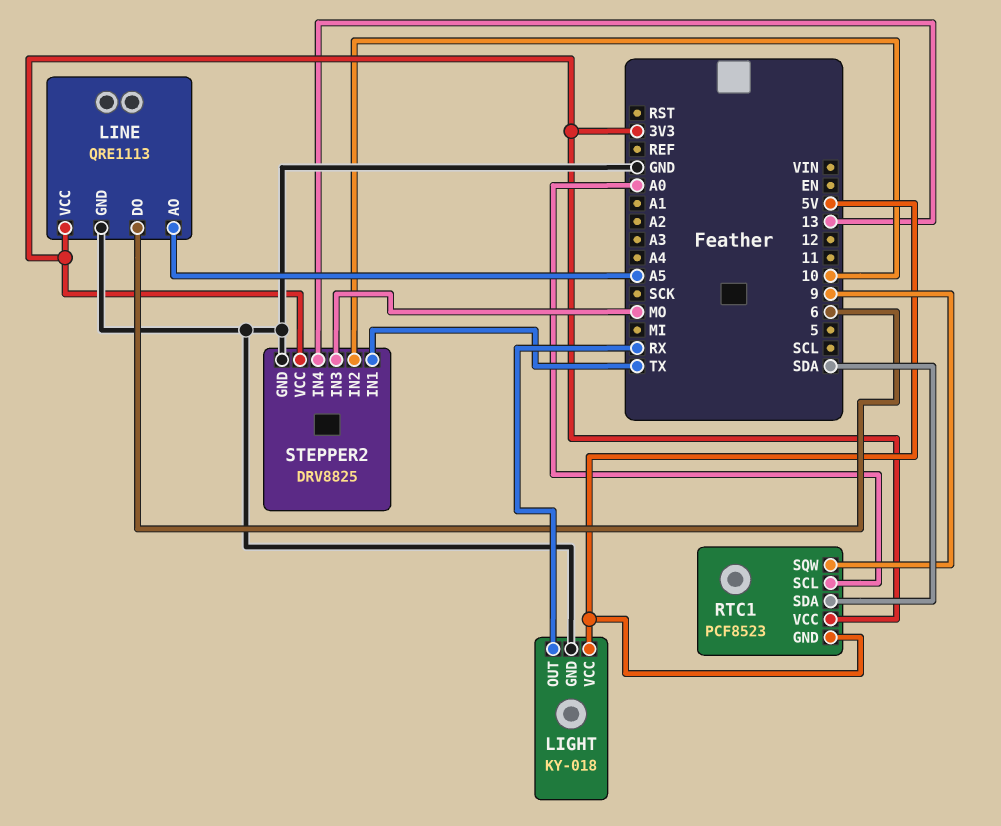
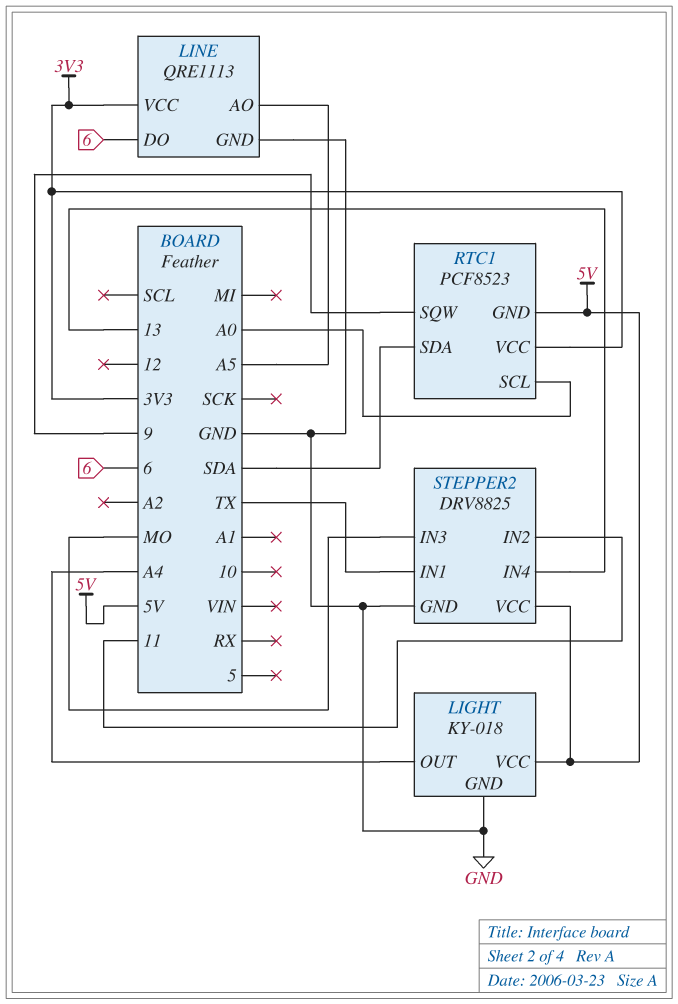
LIGHT pin OUT: RX -> A4
STEPPER2 pin IN2: 10 -> 11
STEPPER2 pin VCC: 3V3 -> 5V

